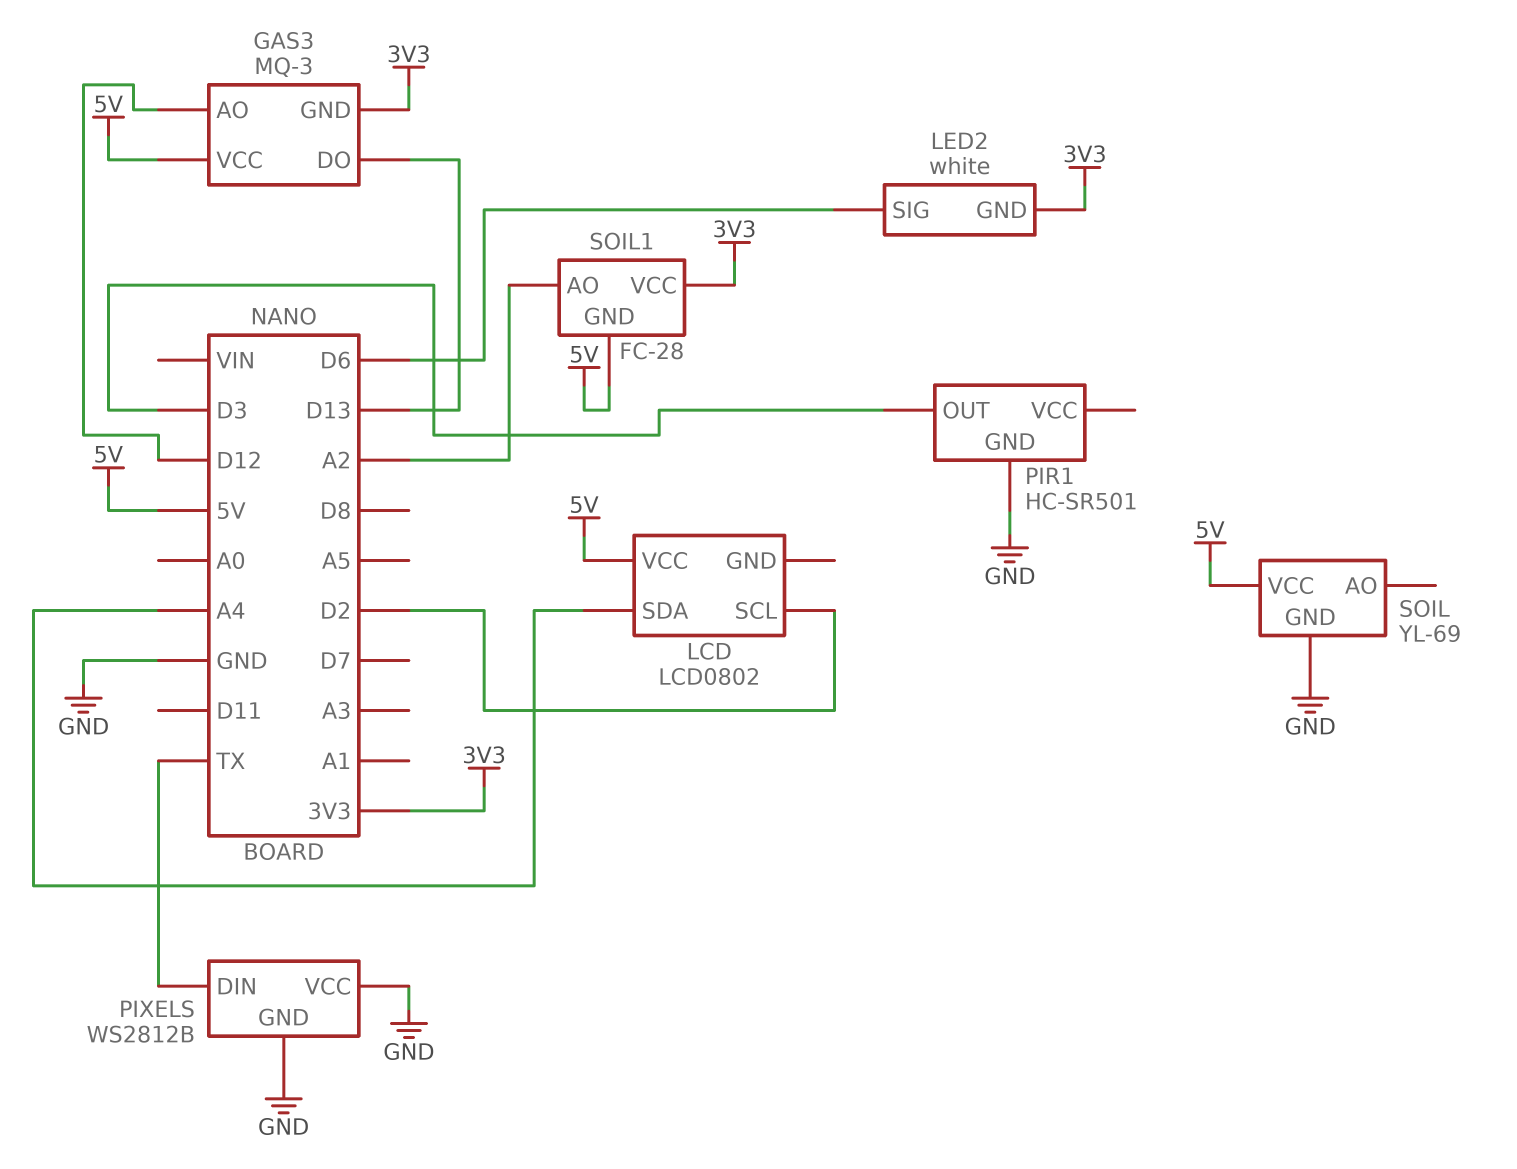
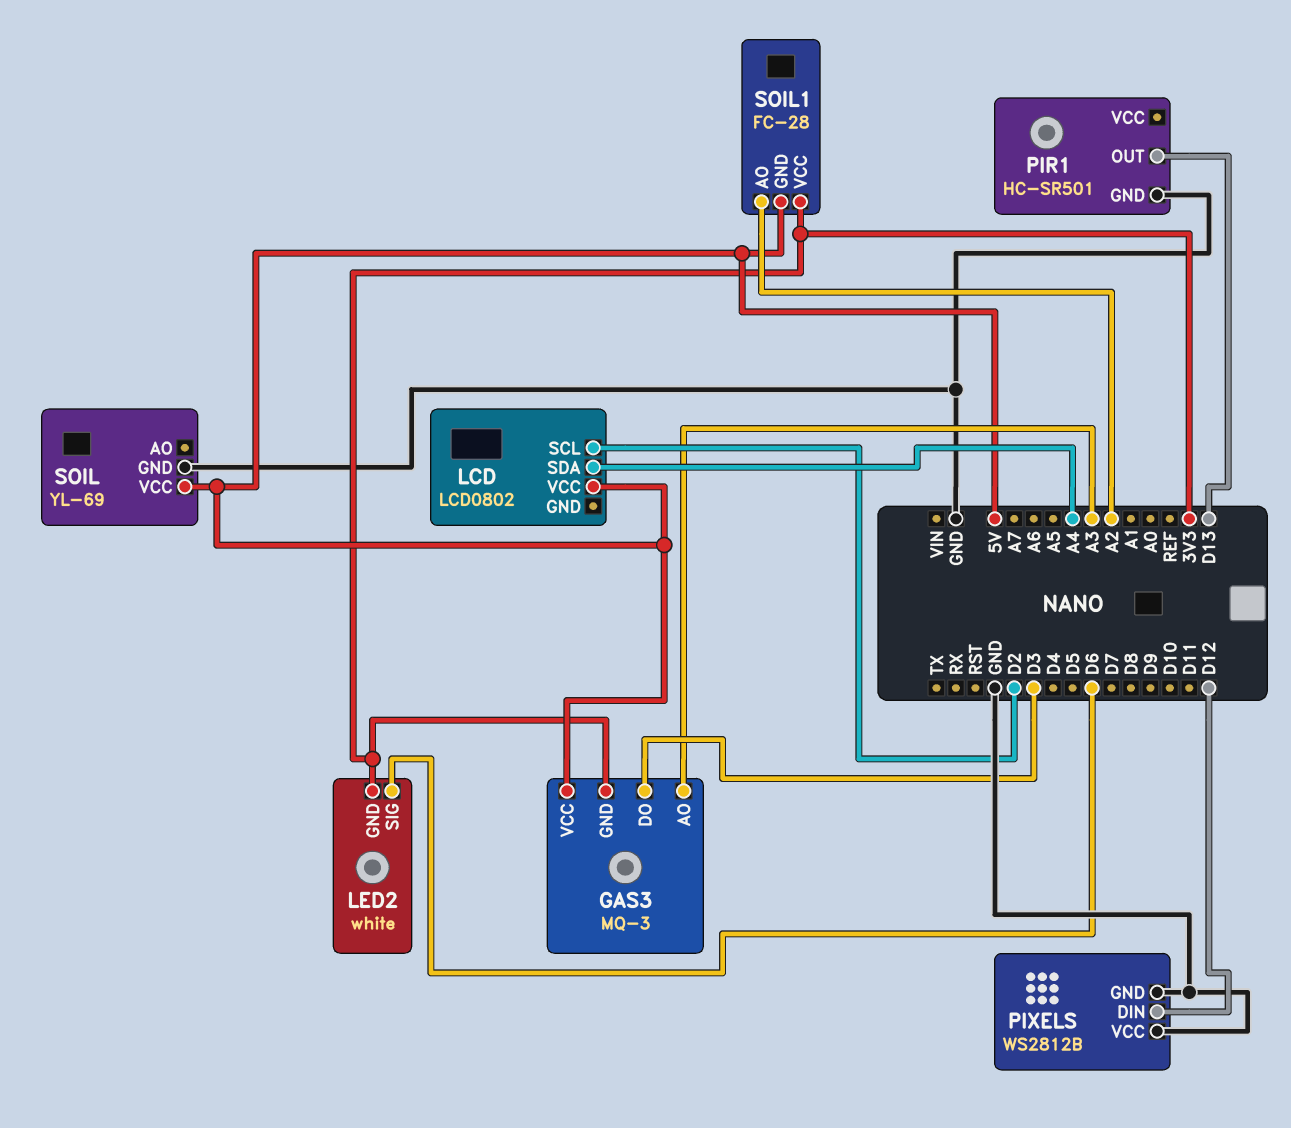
GAS3 pin AO: D12 -> A3
GAS3 pin DO: D13 -> D3
PIR1 pin OUT: D3 -> D13
PIXELS pin DIN: TX -> D12

